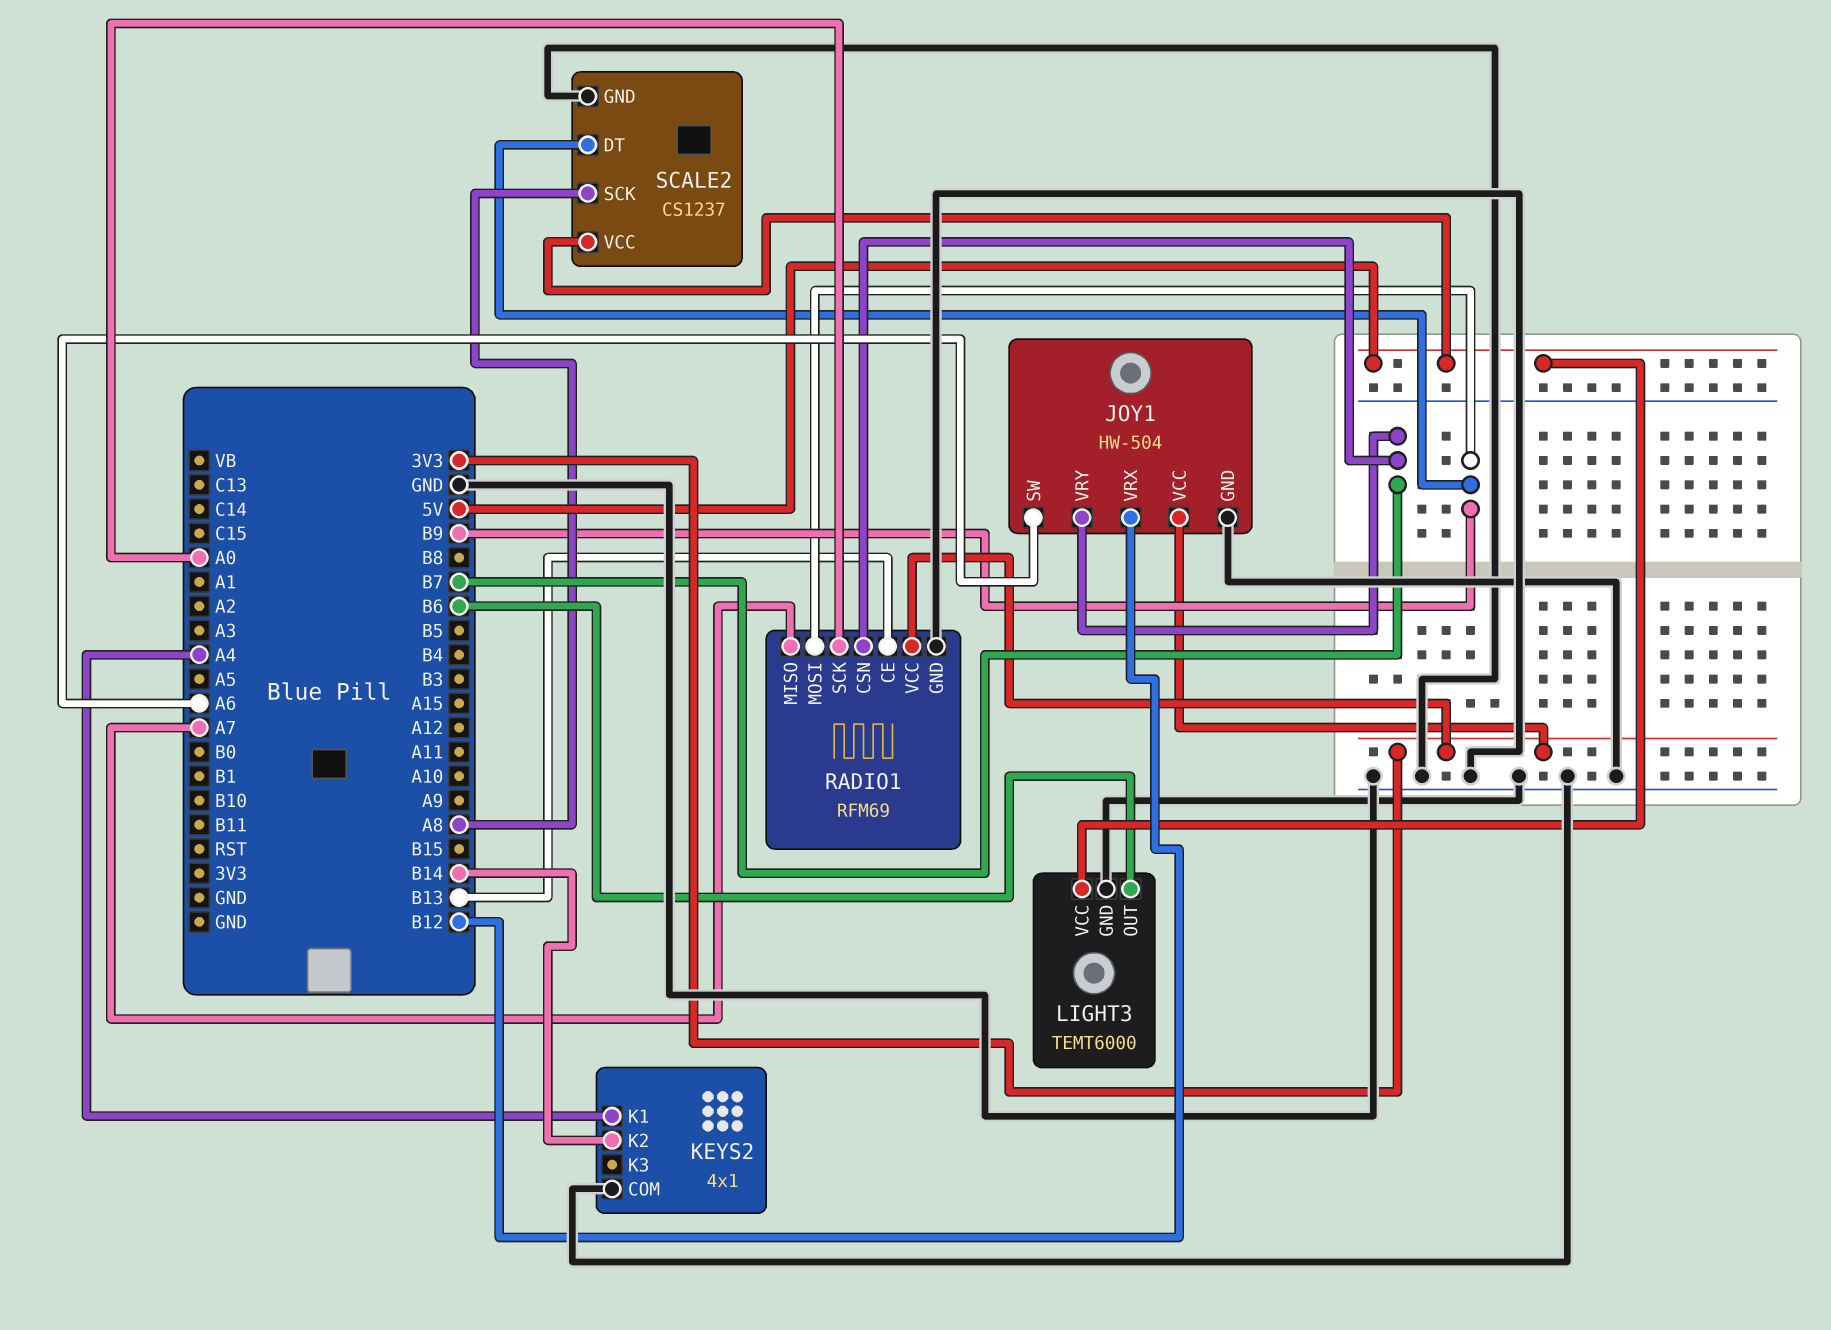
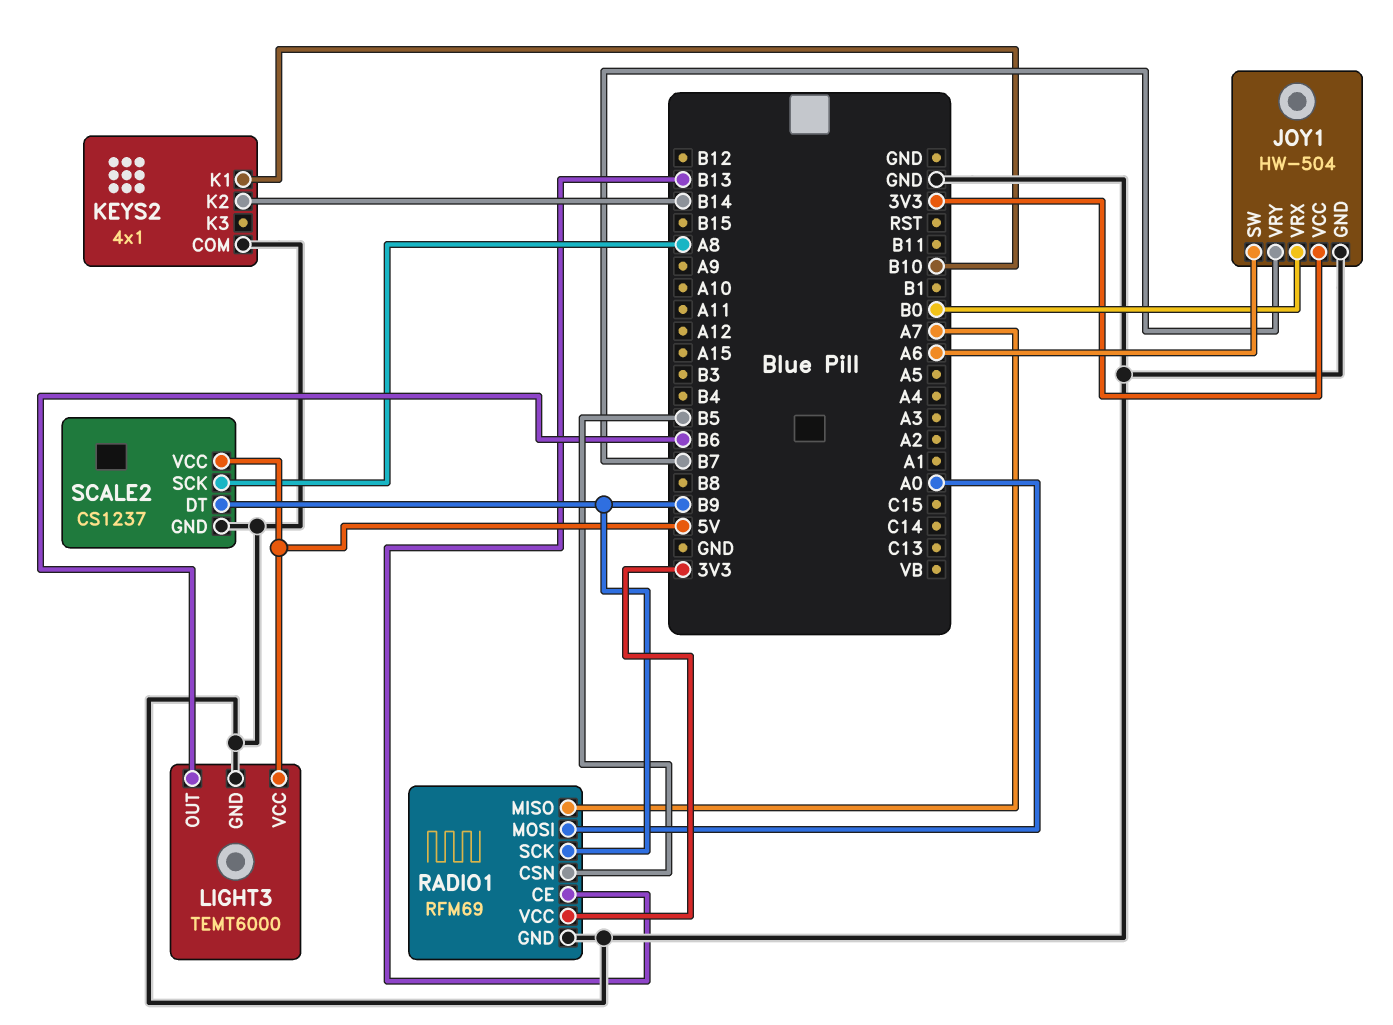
JOY1 pin VRX: B12 -> B0
KEYS2 pin K1: A4 -> B10
RADIO1 pin CSN: B7 -> B5
RADIO1 pin MOSI: B9 -> A0
RADIO1 pin SCK: A0 -> B9

